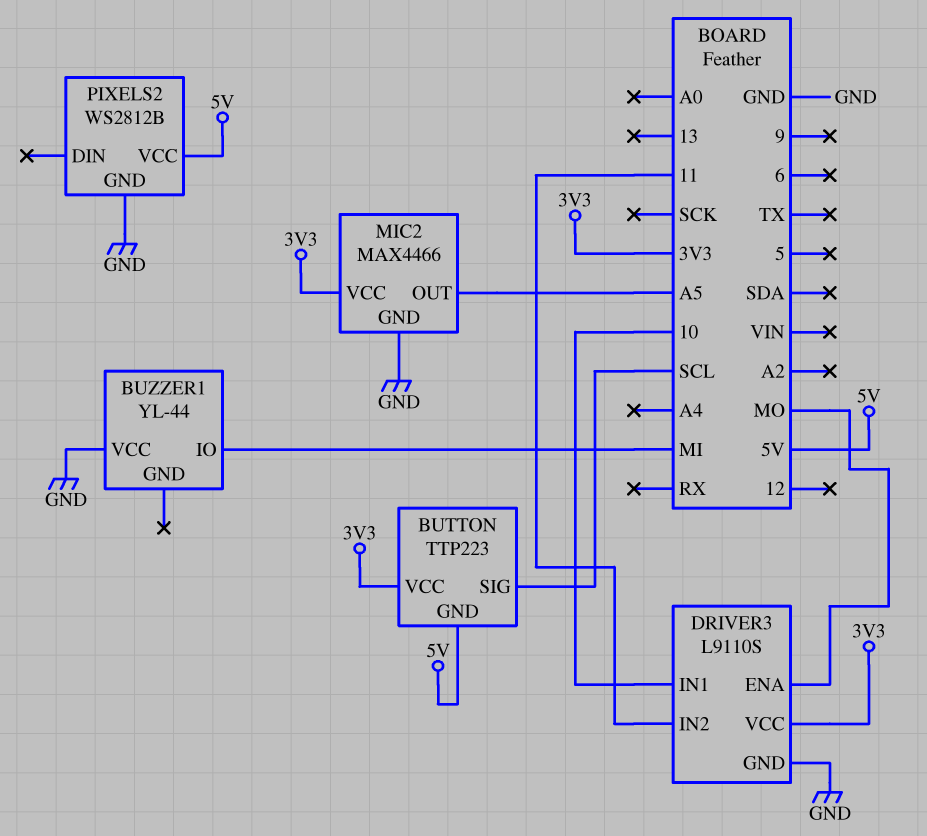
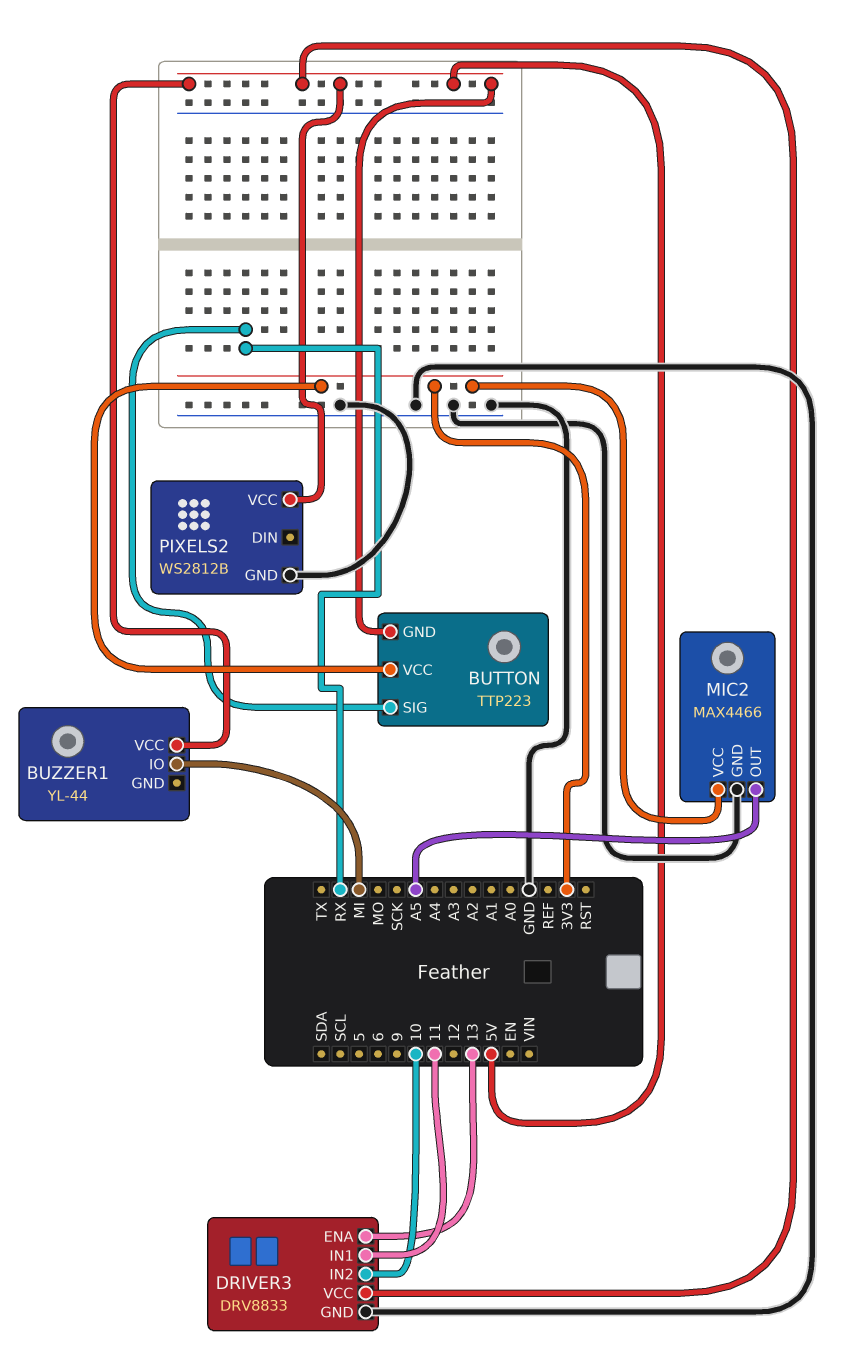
BUTTON pin SIG: SCL -> RX
BUZZER1 pin VCC: GND -> 5V
DRIVER3: L9110S -> DRV8833
DRIVER3 pin ENA: MO -> 13
DRIVER3 pin IN1: 10 -> 11
DRIVER3 pin IN2: 11 -> 10
DRIVER3 pin VCC: 3V3 -> 5V

